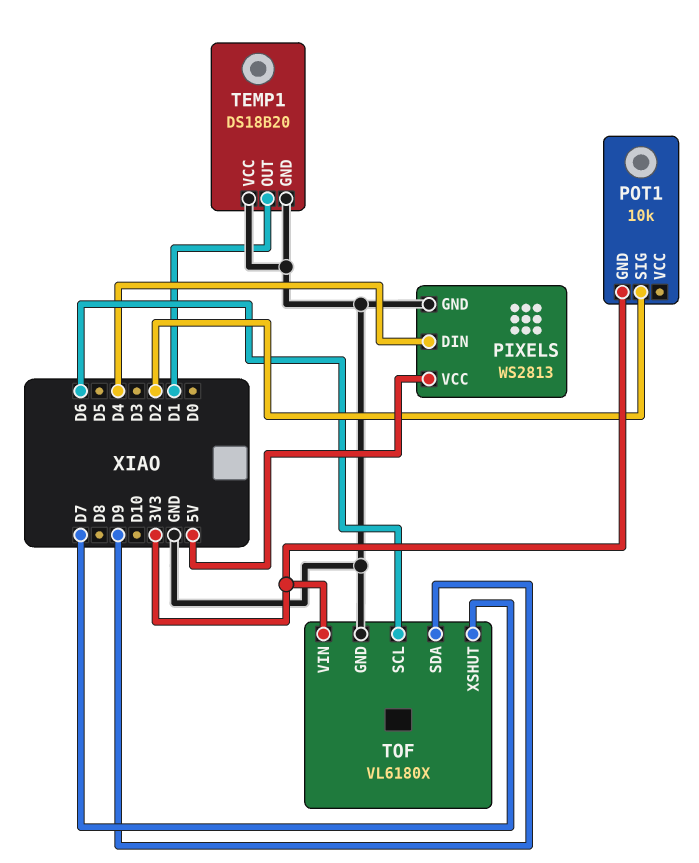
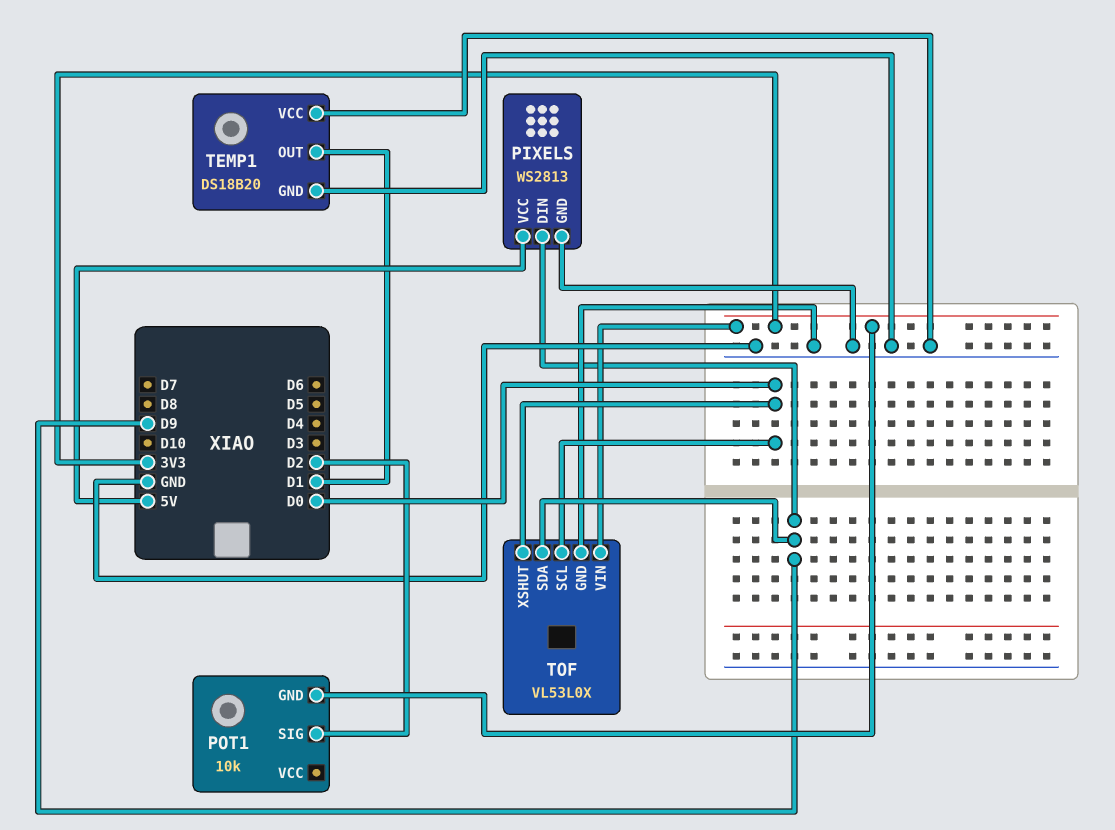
PIXELS pin DIN: D4 -> D9
TOF: VL6180X -> VL53L0X
TOF pin SCL: D6 -> D0
TOF pin XSHUT: D7 -> D0

